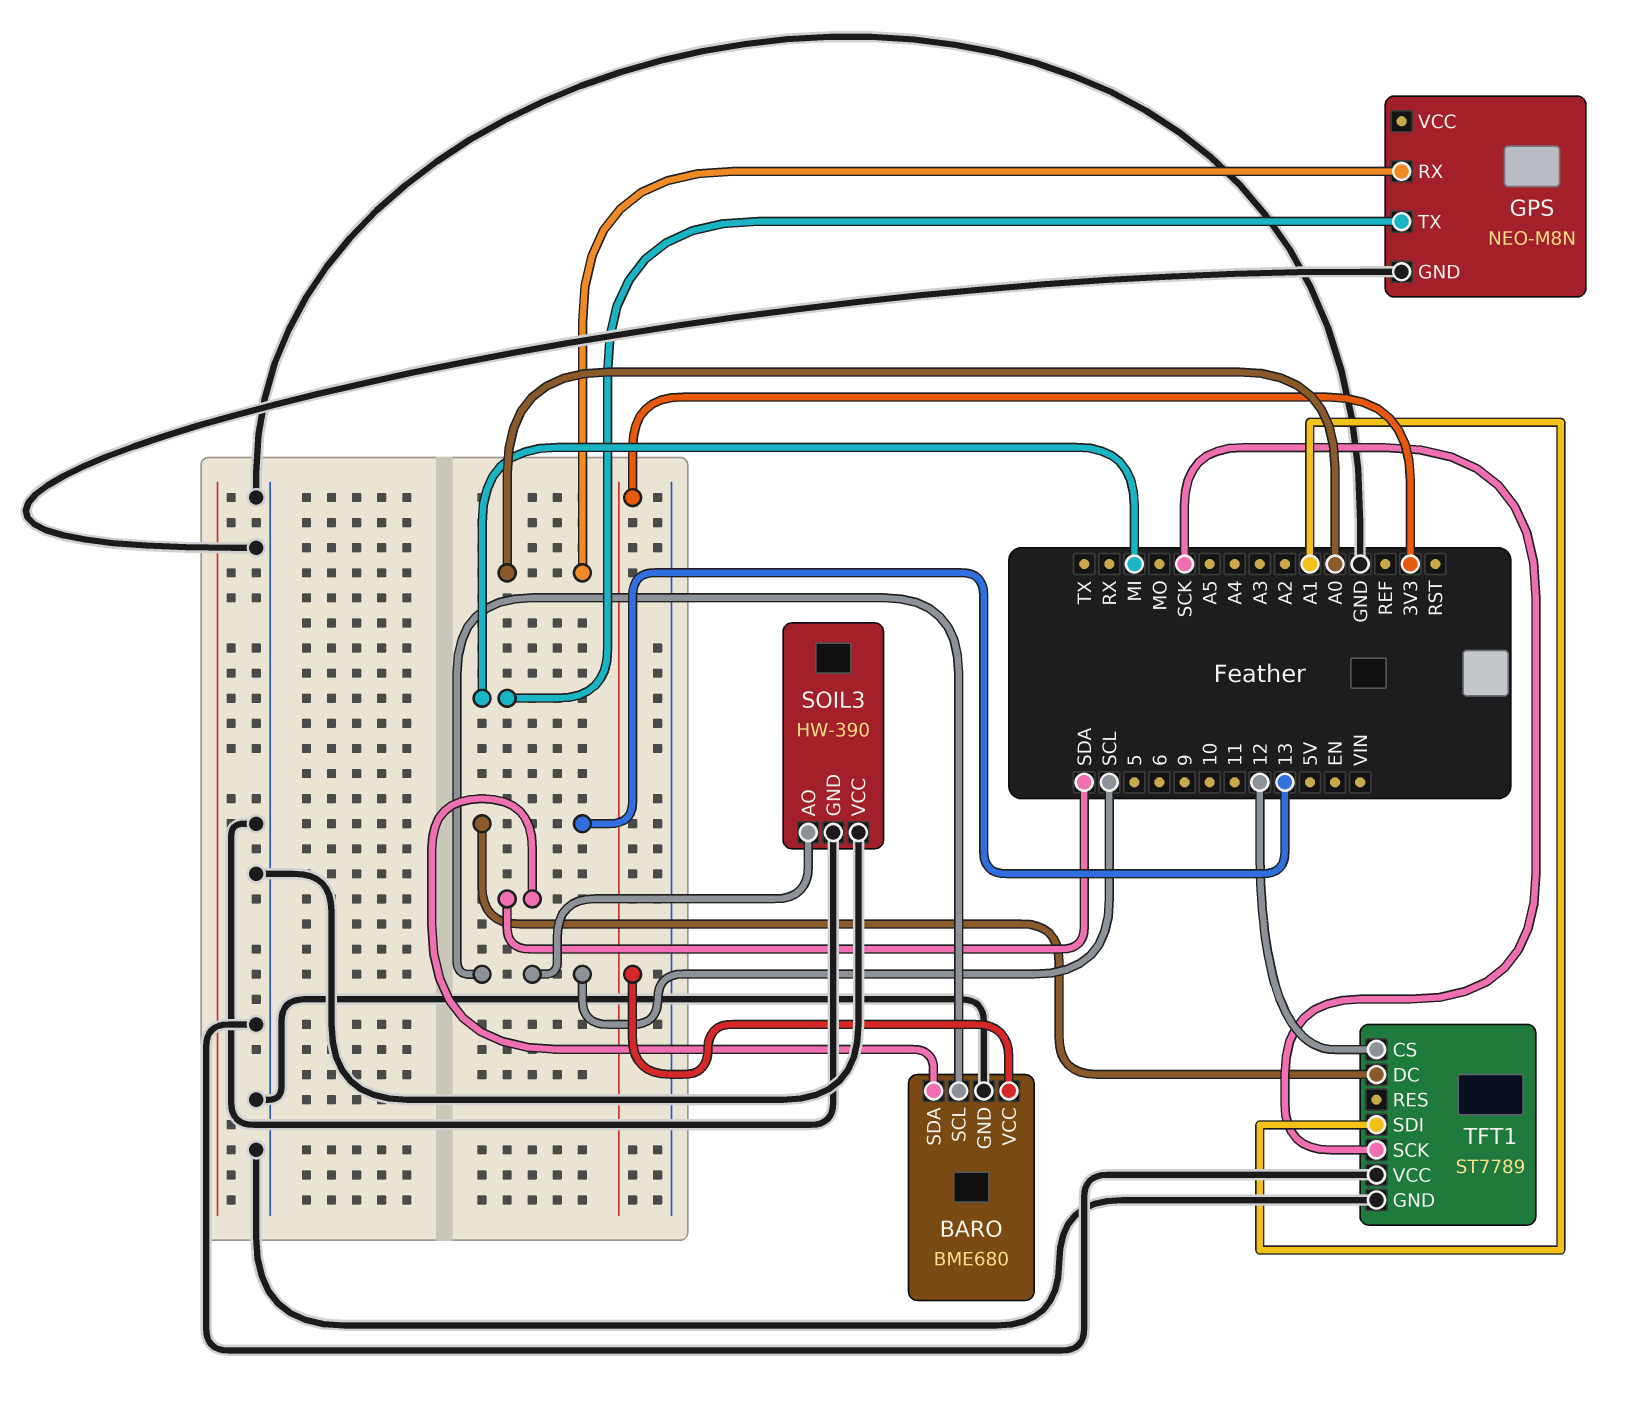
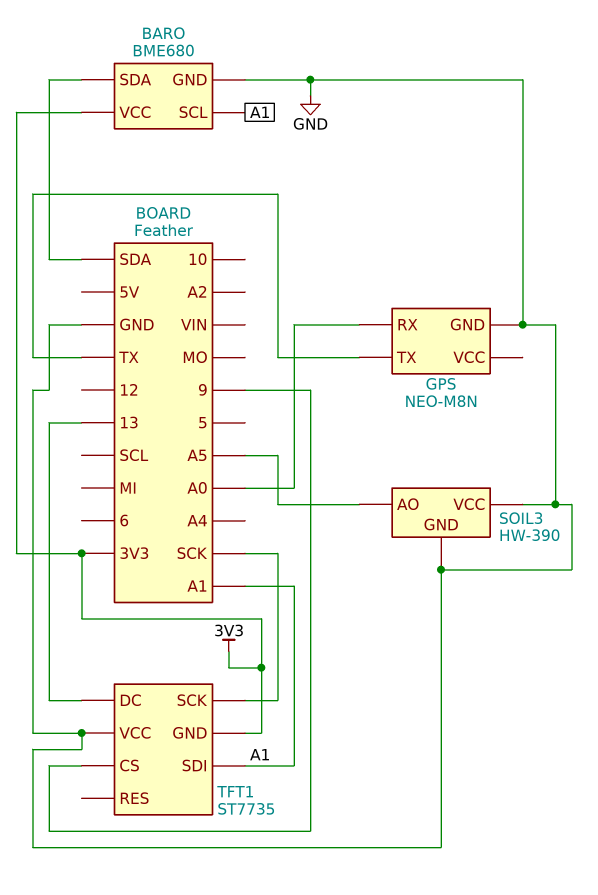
BARO pin SCL: SCL -> A1
GPS pin TX: MI -> TX
SOIL3 pin AO: SCL -> A5
TFT1: ST7789 -> ST7735
TFT1 pin CS: 12 -> 9
TFT1 pin GND: GND -> 3V3

